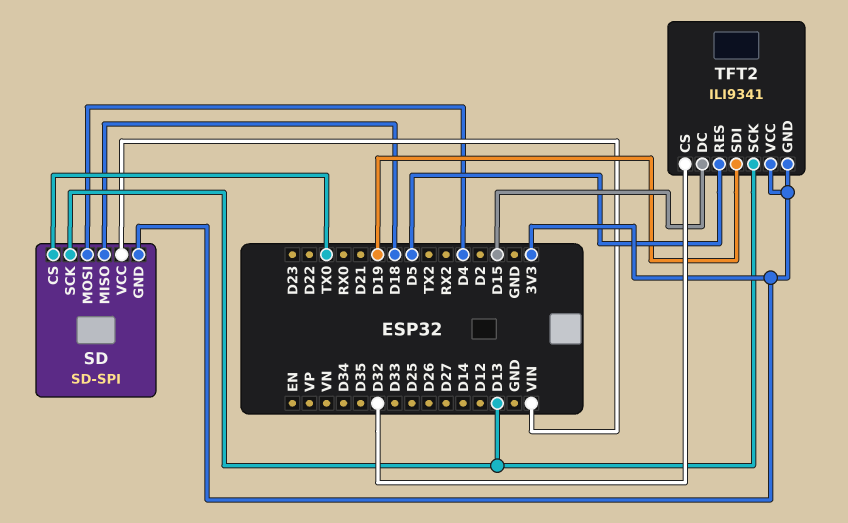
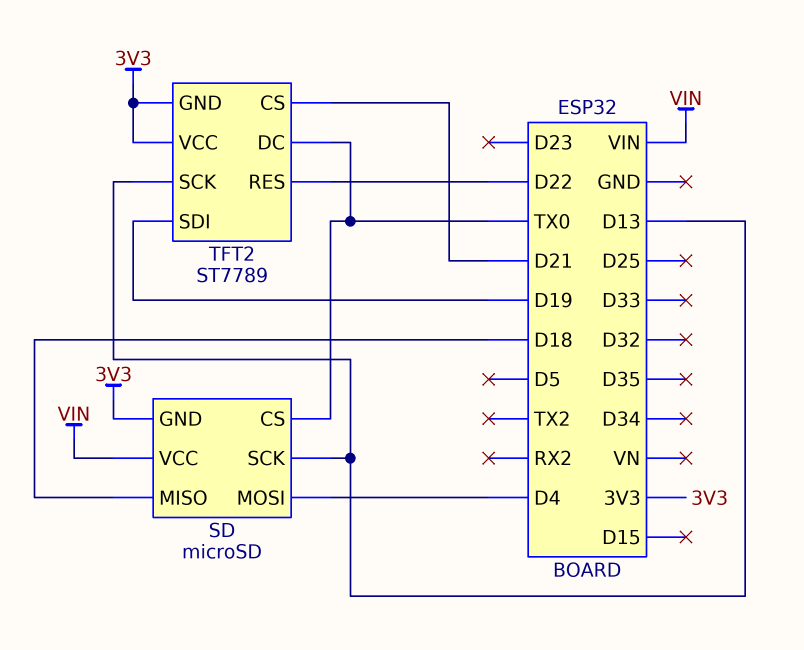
SD: SD-SPI -> microSD
TFT2: ILI9341 -> ST7789
TFT2 pin CS: D32 -> D21
TFT2 pin DC: D15 -> TX0
TFT2 pin RES: D5 -> D22

